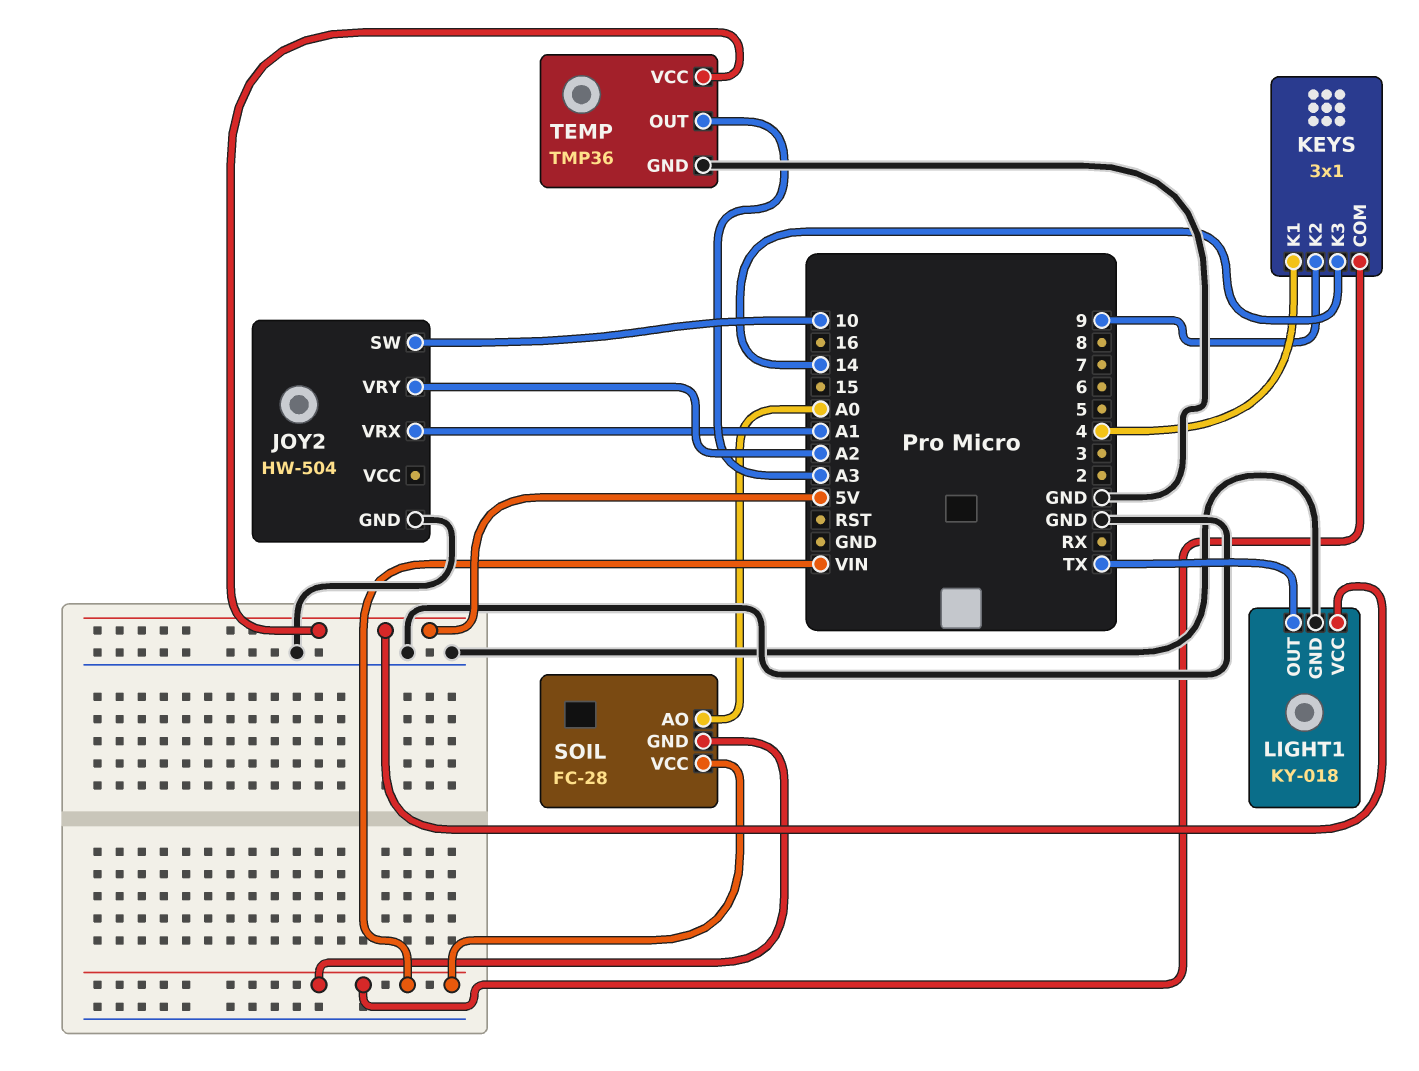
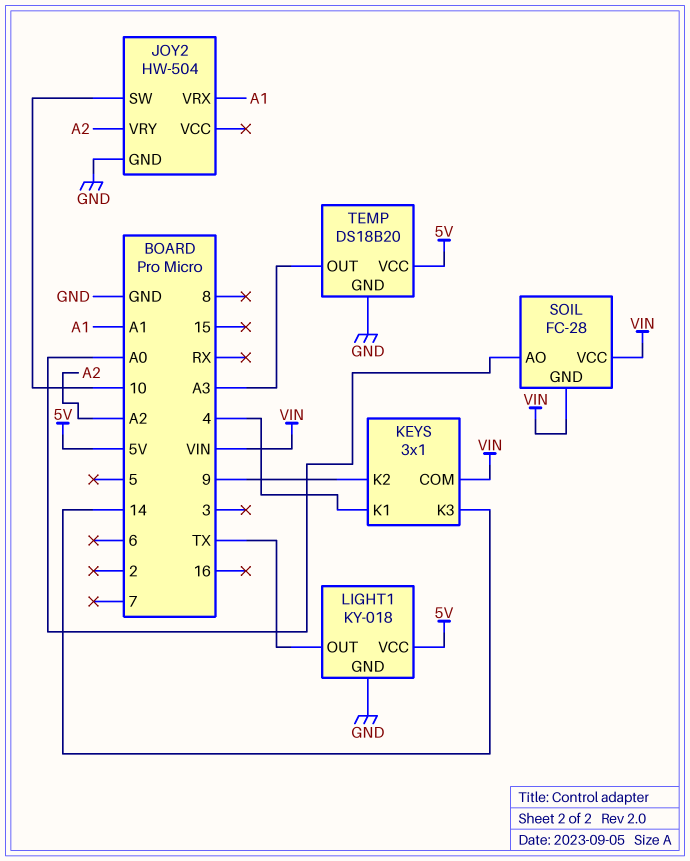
TEMP: TMP36 -> DS18B20

